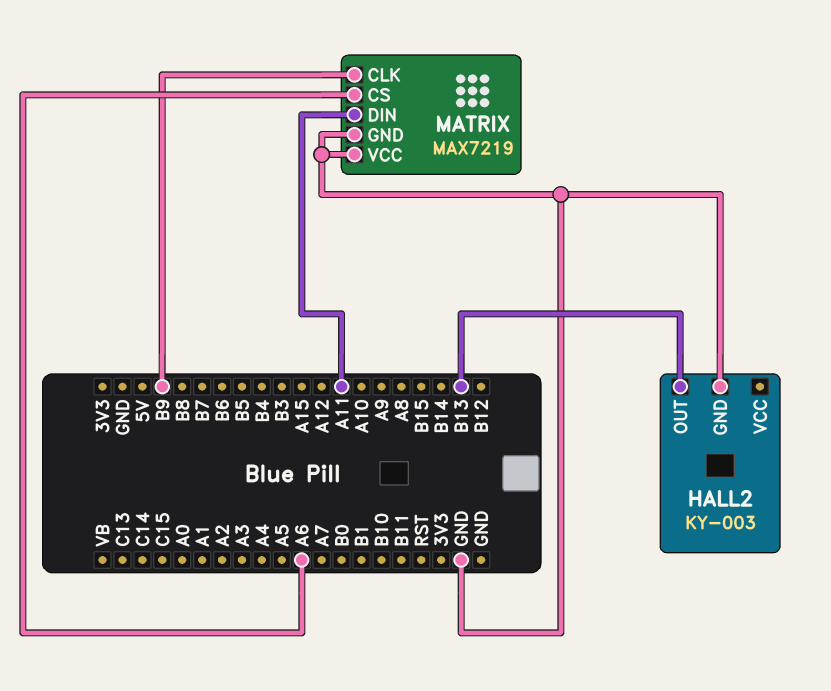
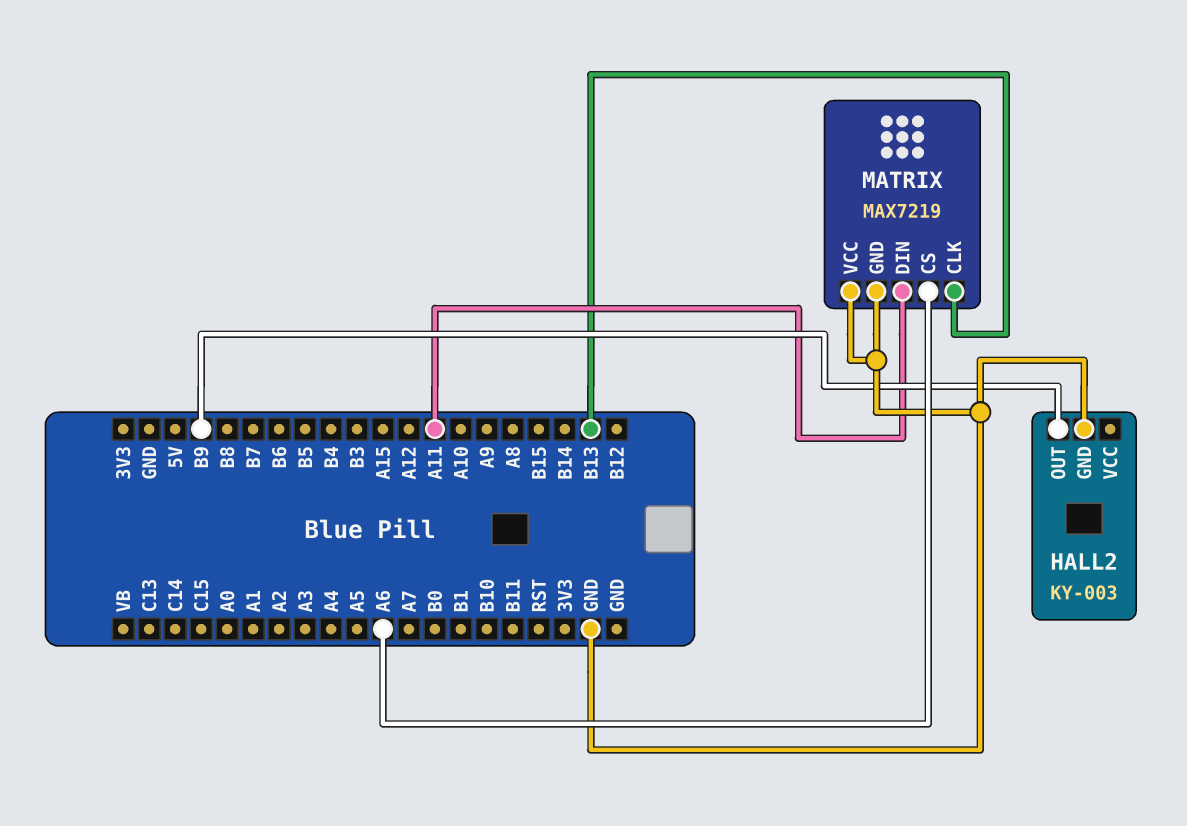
HALL2 pin OUT: B13 -> B9
MATRIX pin CLK: B9 -> B13

